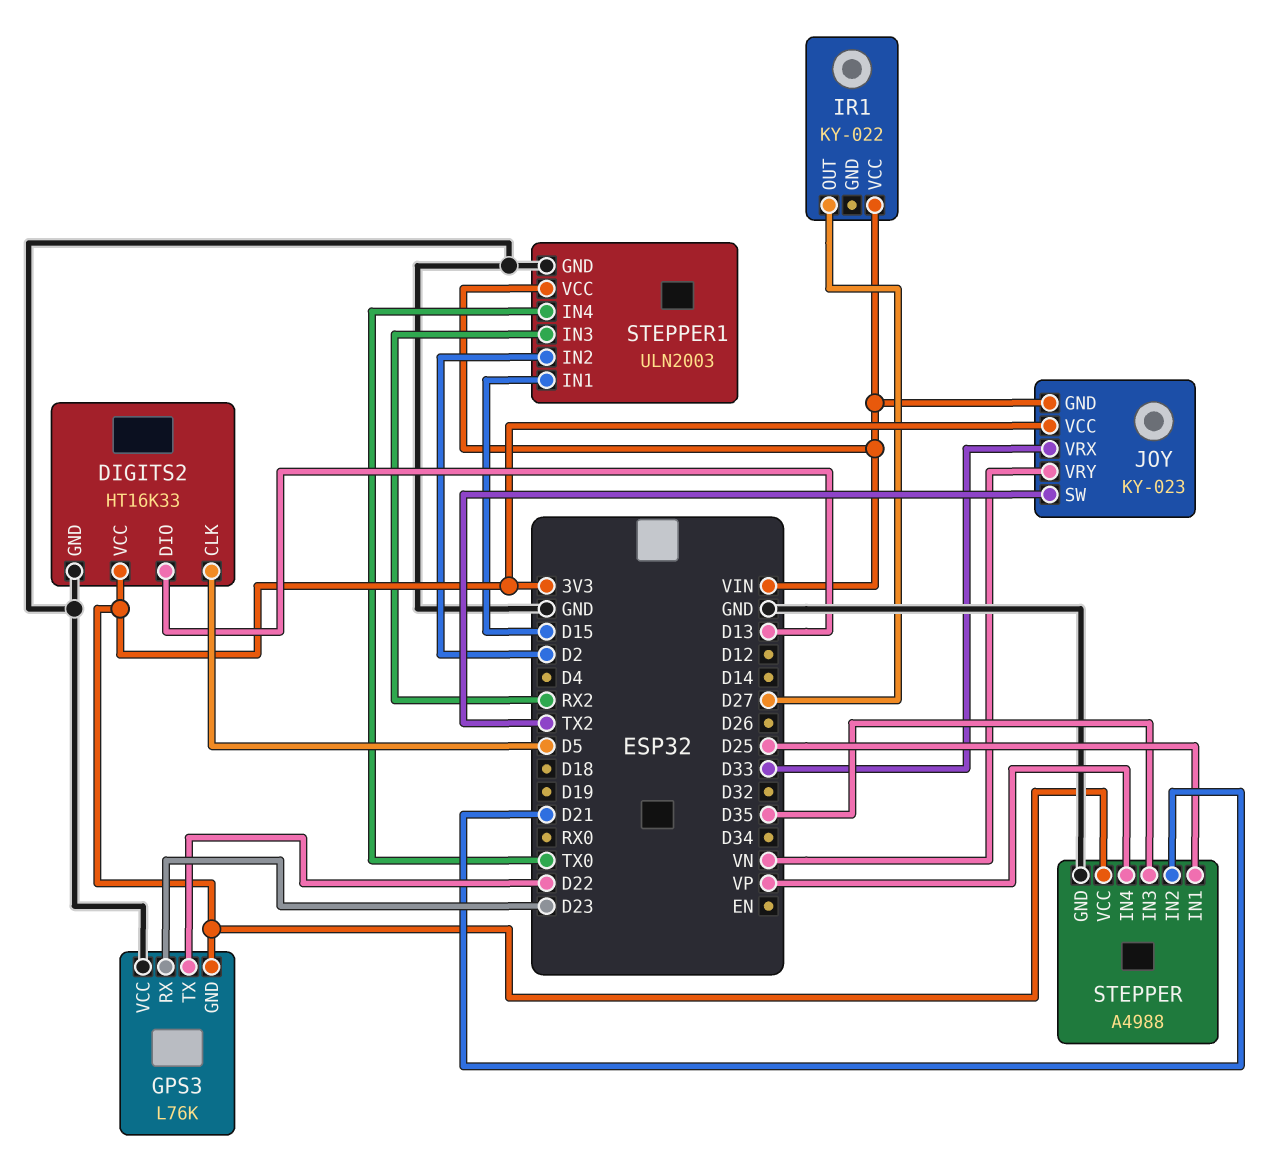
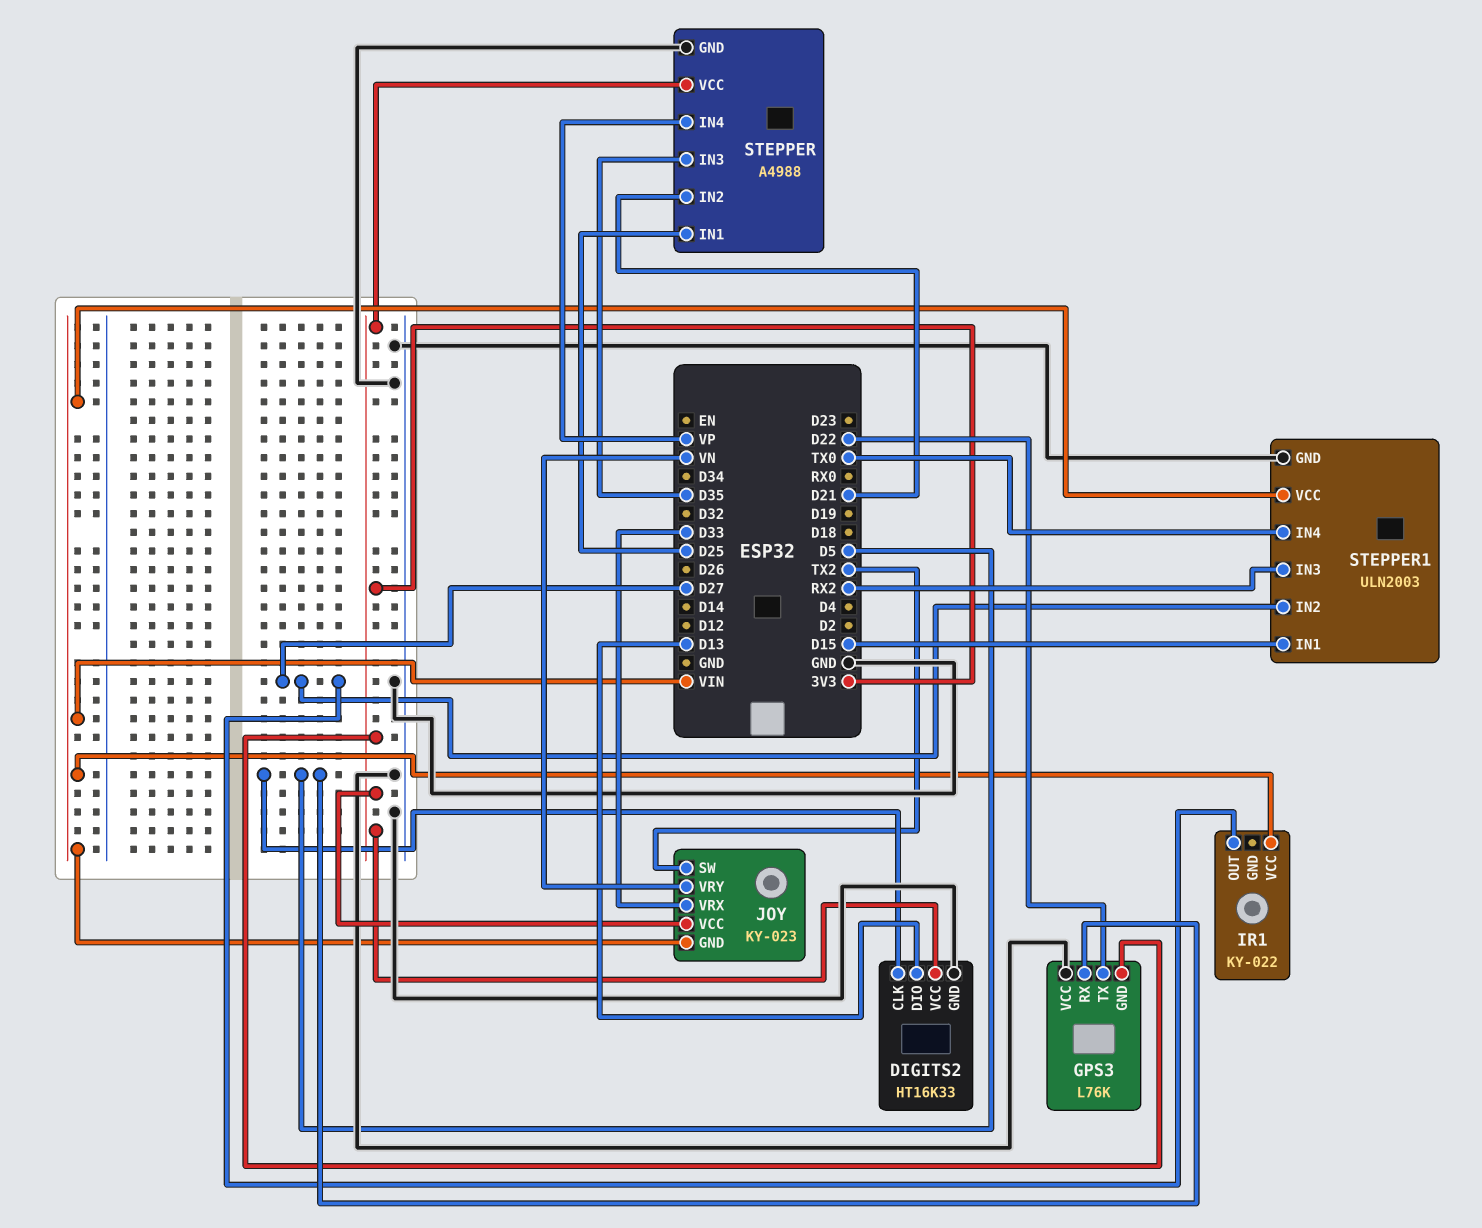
GPS3 pin RX: D23 -> D5
STEPPER1 pin IN2: D2 -> D27

